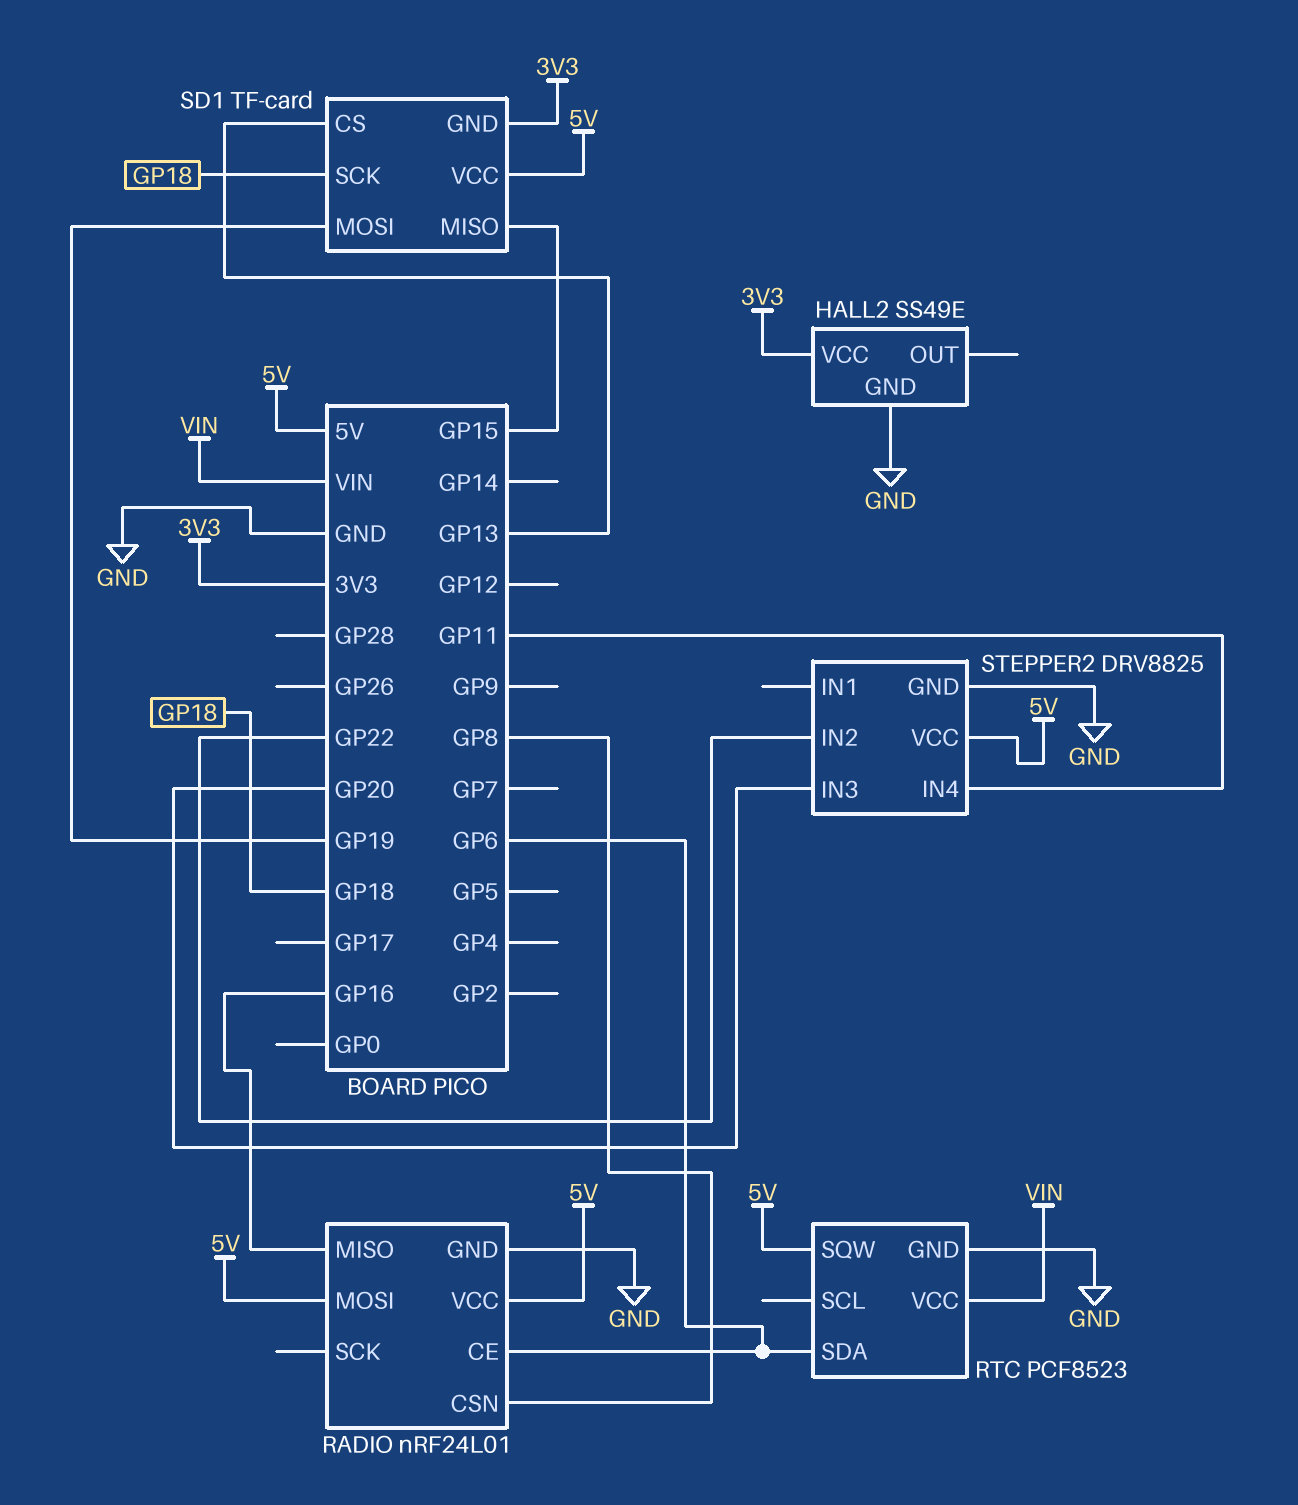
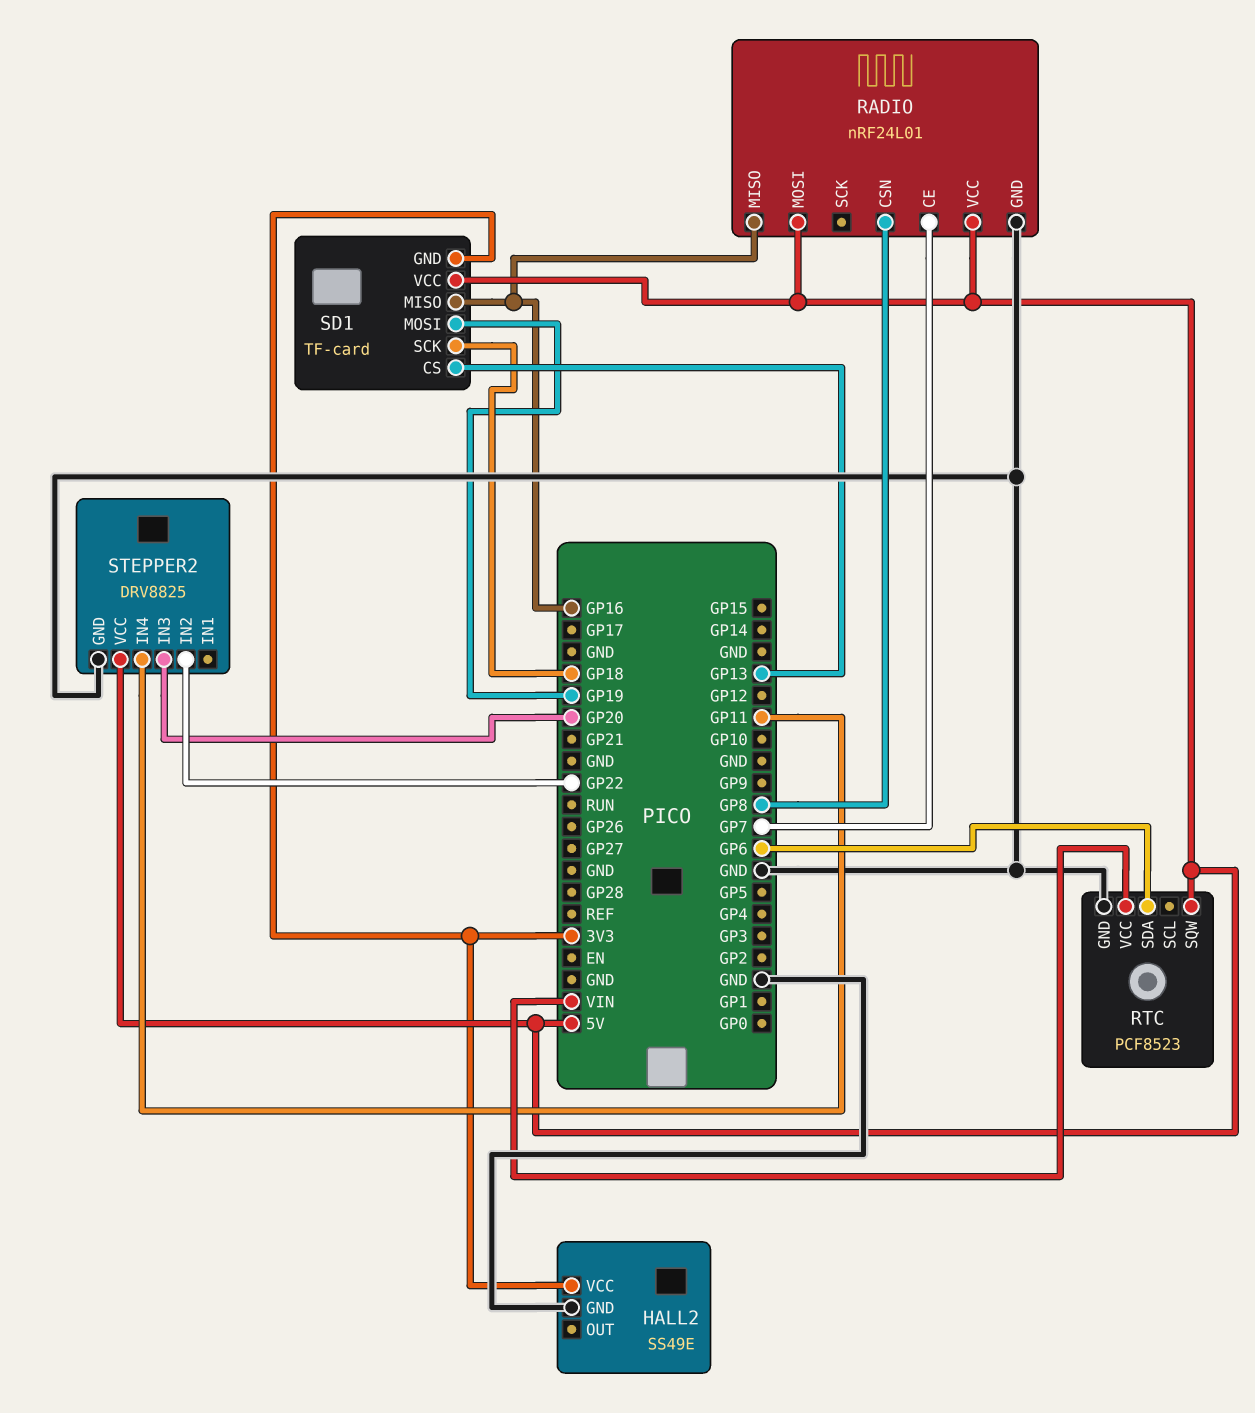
RADIO pin CE: GP6 -> GP7
SD1 pin MISO: GP15 -> GP16

